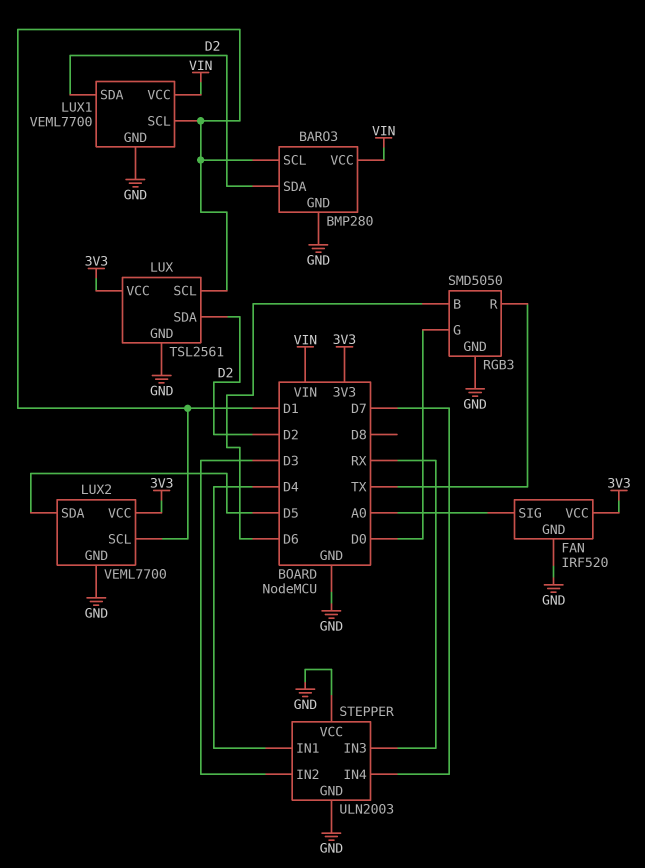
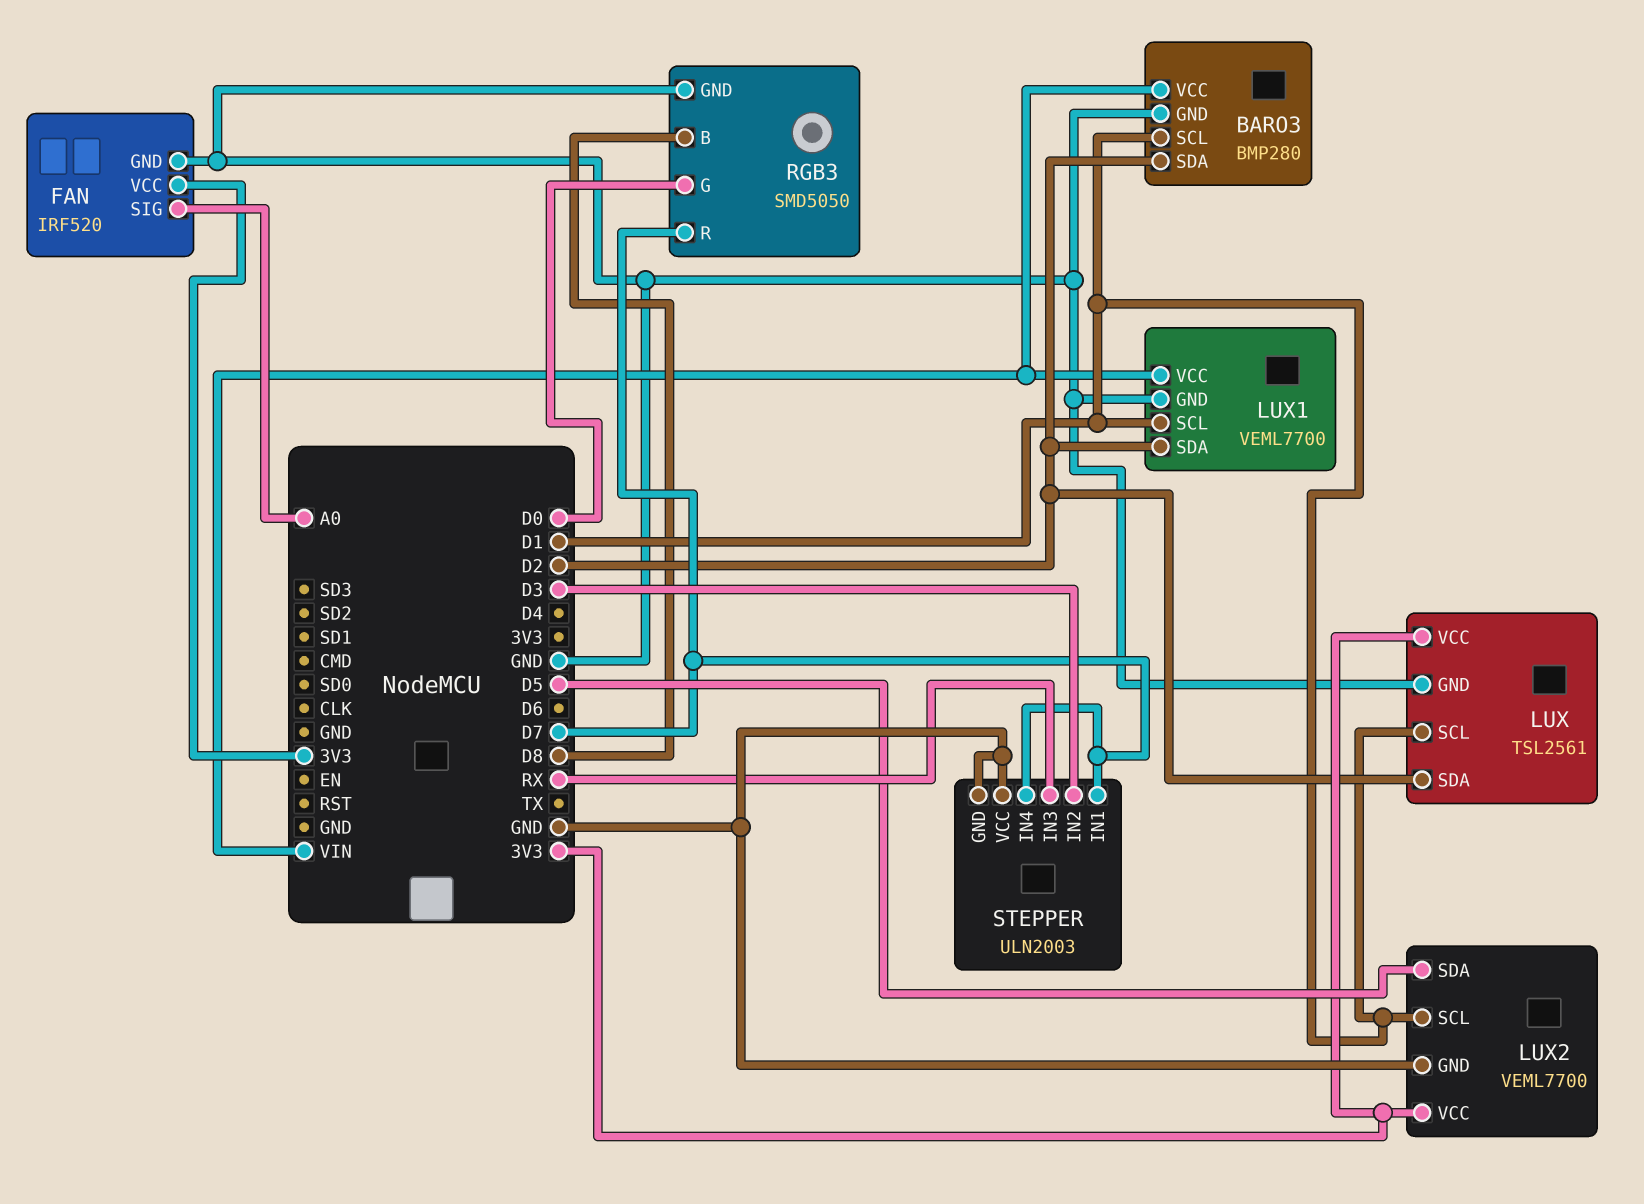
RGB3 pin B: D6 -> D8
RGB3 pin R: TX -> D7
STEPPER pin IN1: D4 -> D7

